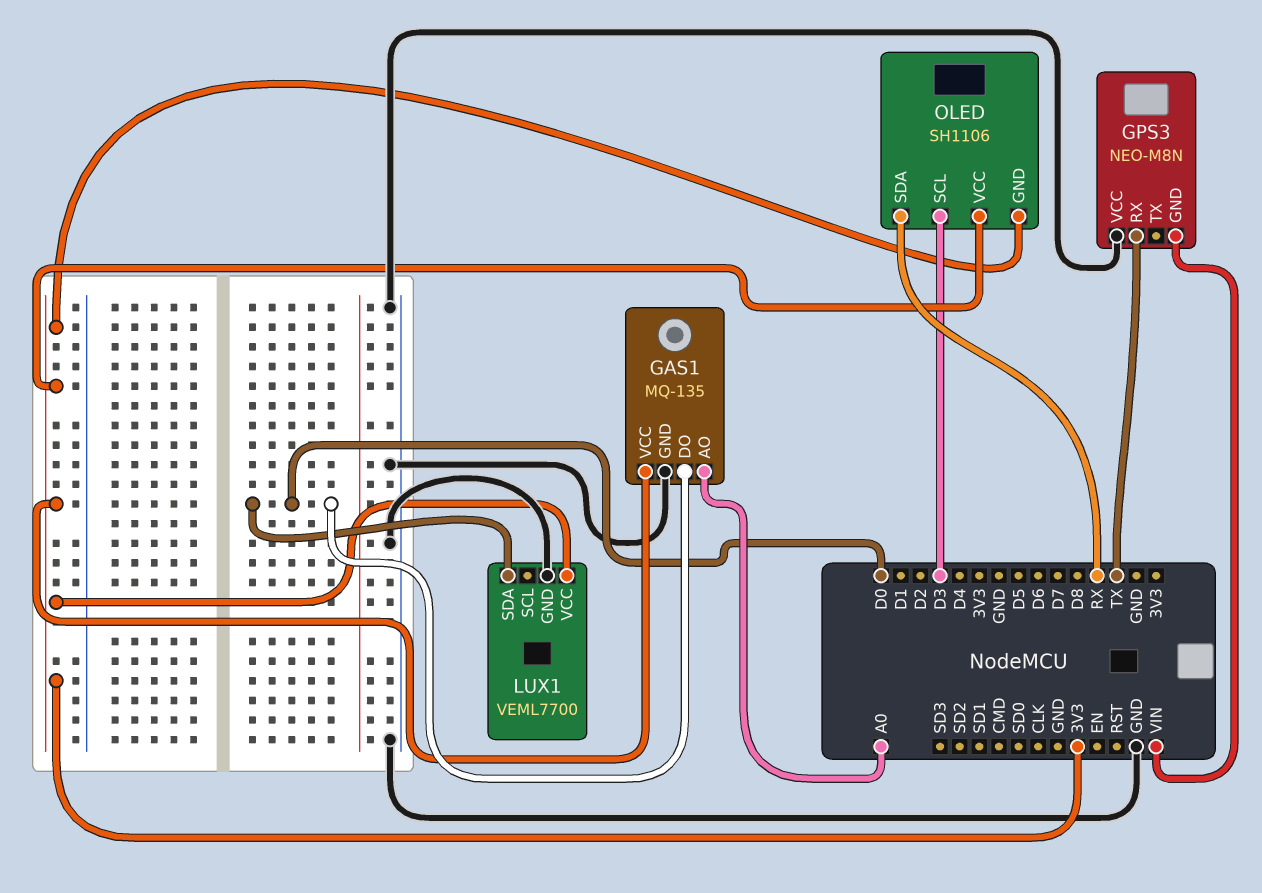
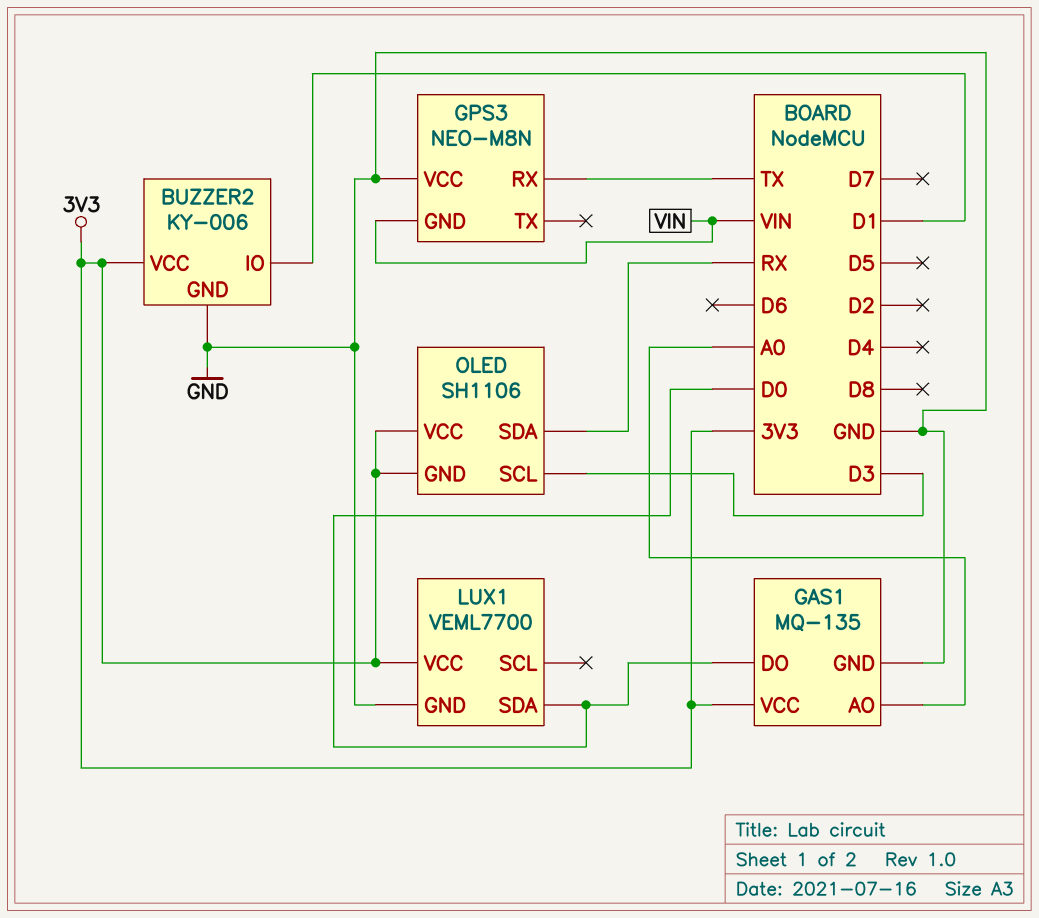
BUZZER2: none -> KY-006
BUZZER2 pin GND: none -> GND
BUZZER2 pin IO: none -> D1
BUZZER2 pin VCC: none -> 3V3

